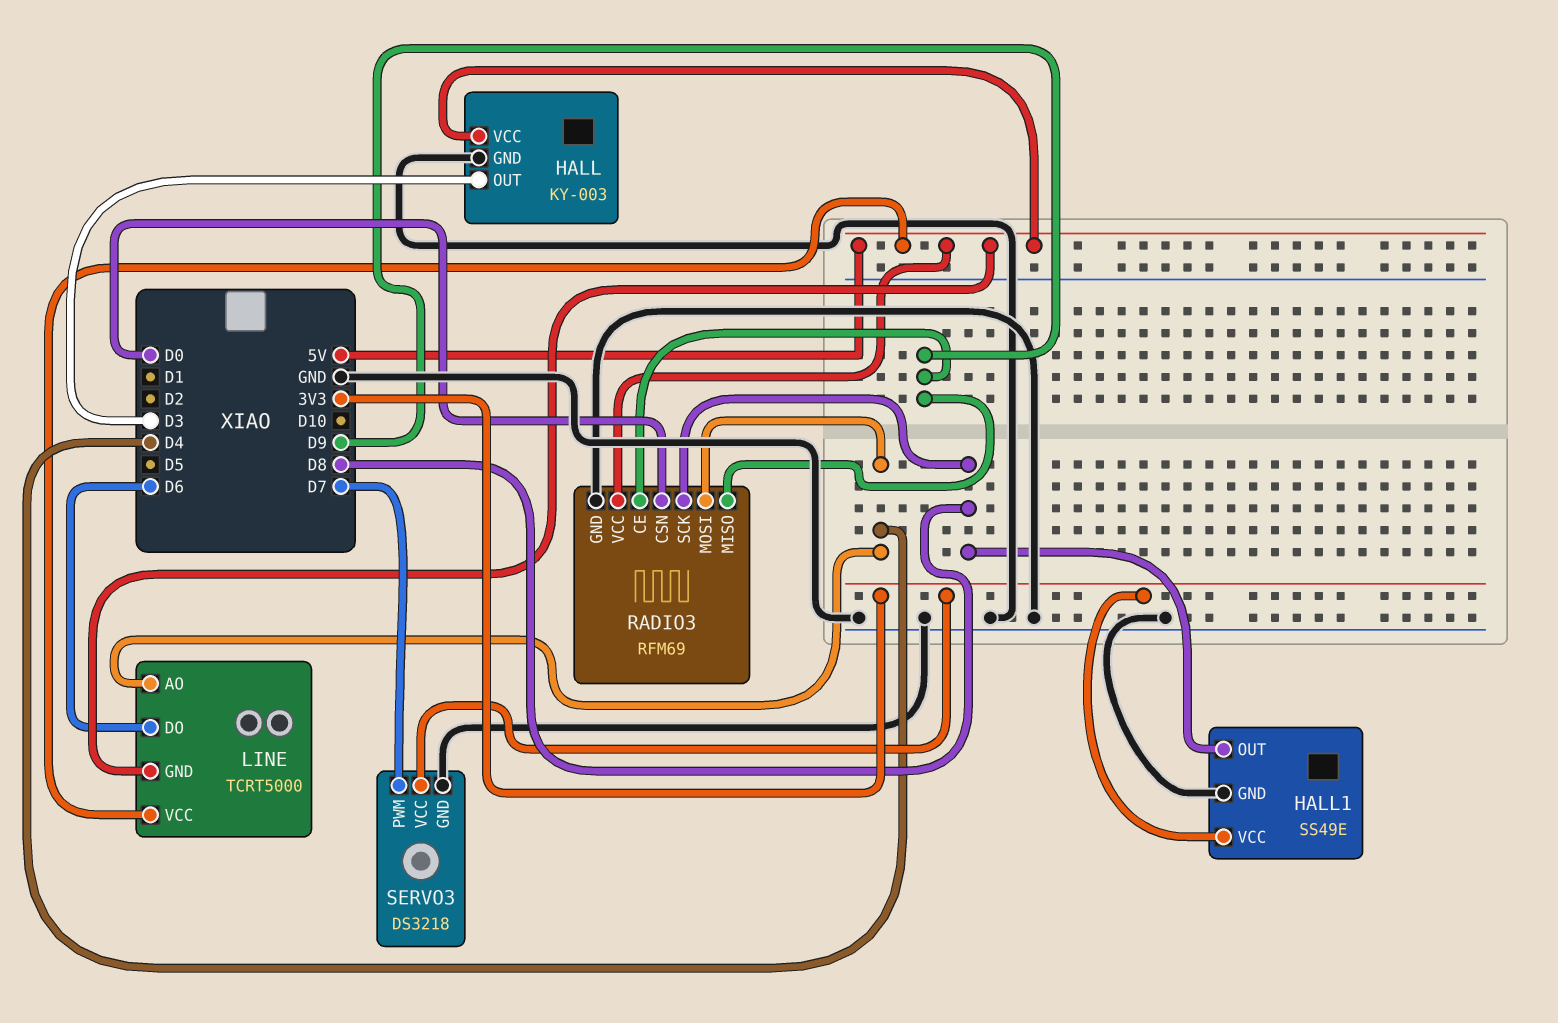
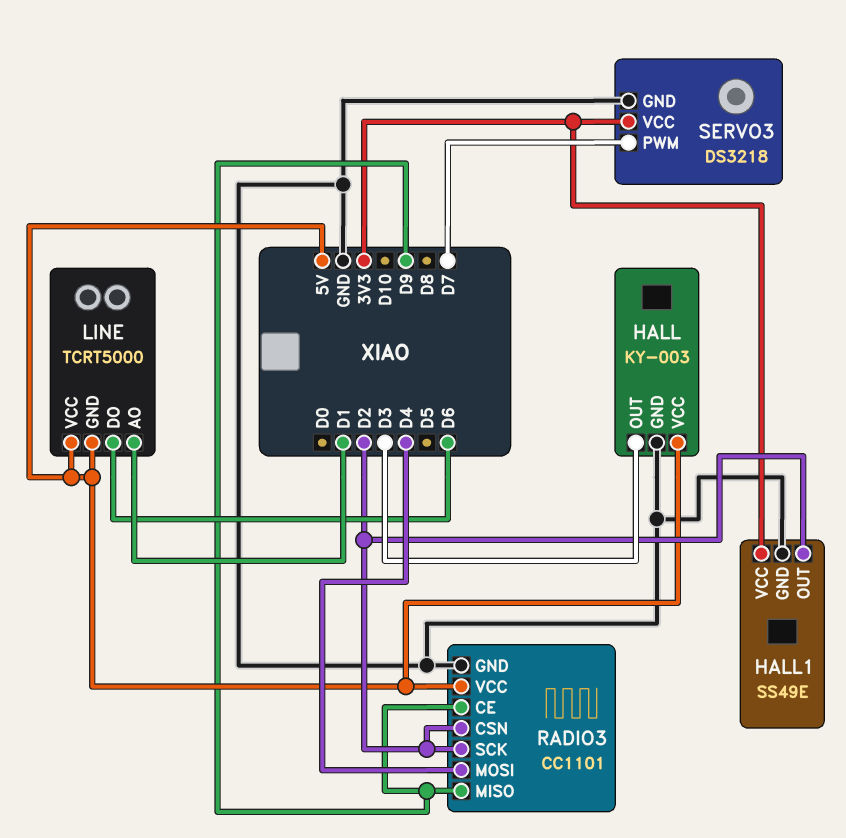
HALL1 pin OUT: D8 -> D2
LINE pin AO: D4 -> D1
RADIO3: RFM69 -> CC1101
RADIO3 pin CSN: D0 -> D2
RADIO3 pin SCK: D8 -> D2

